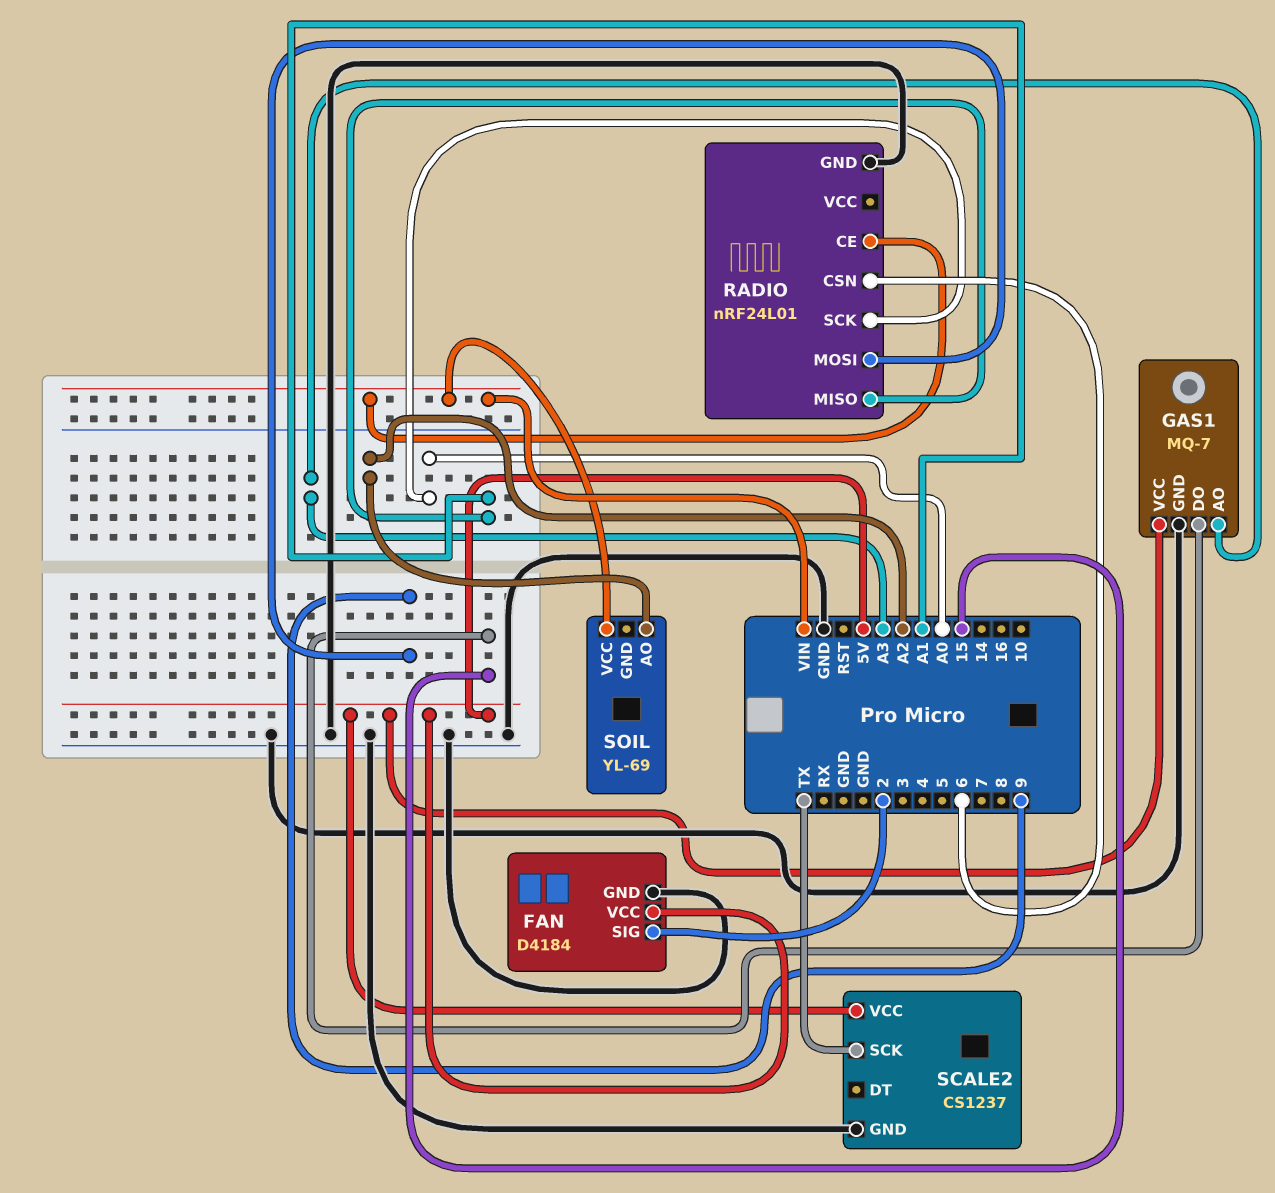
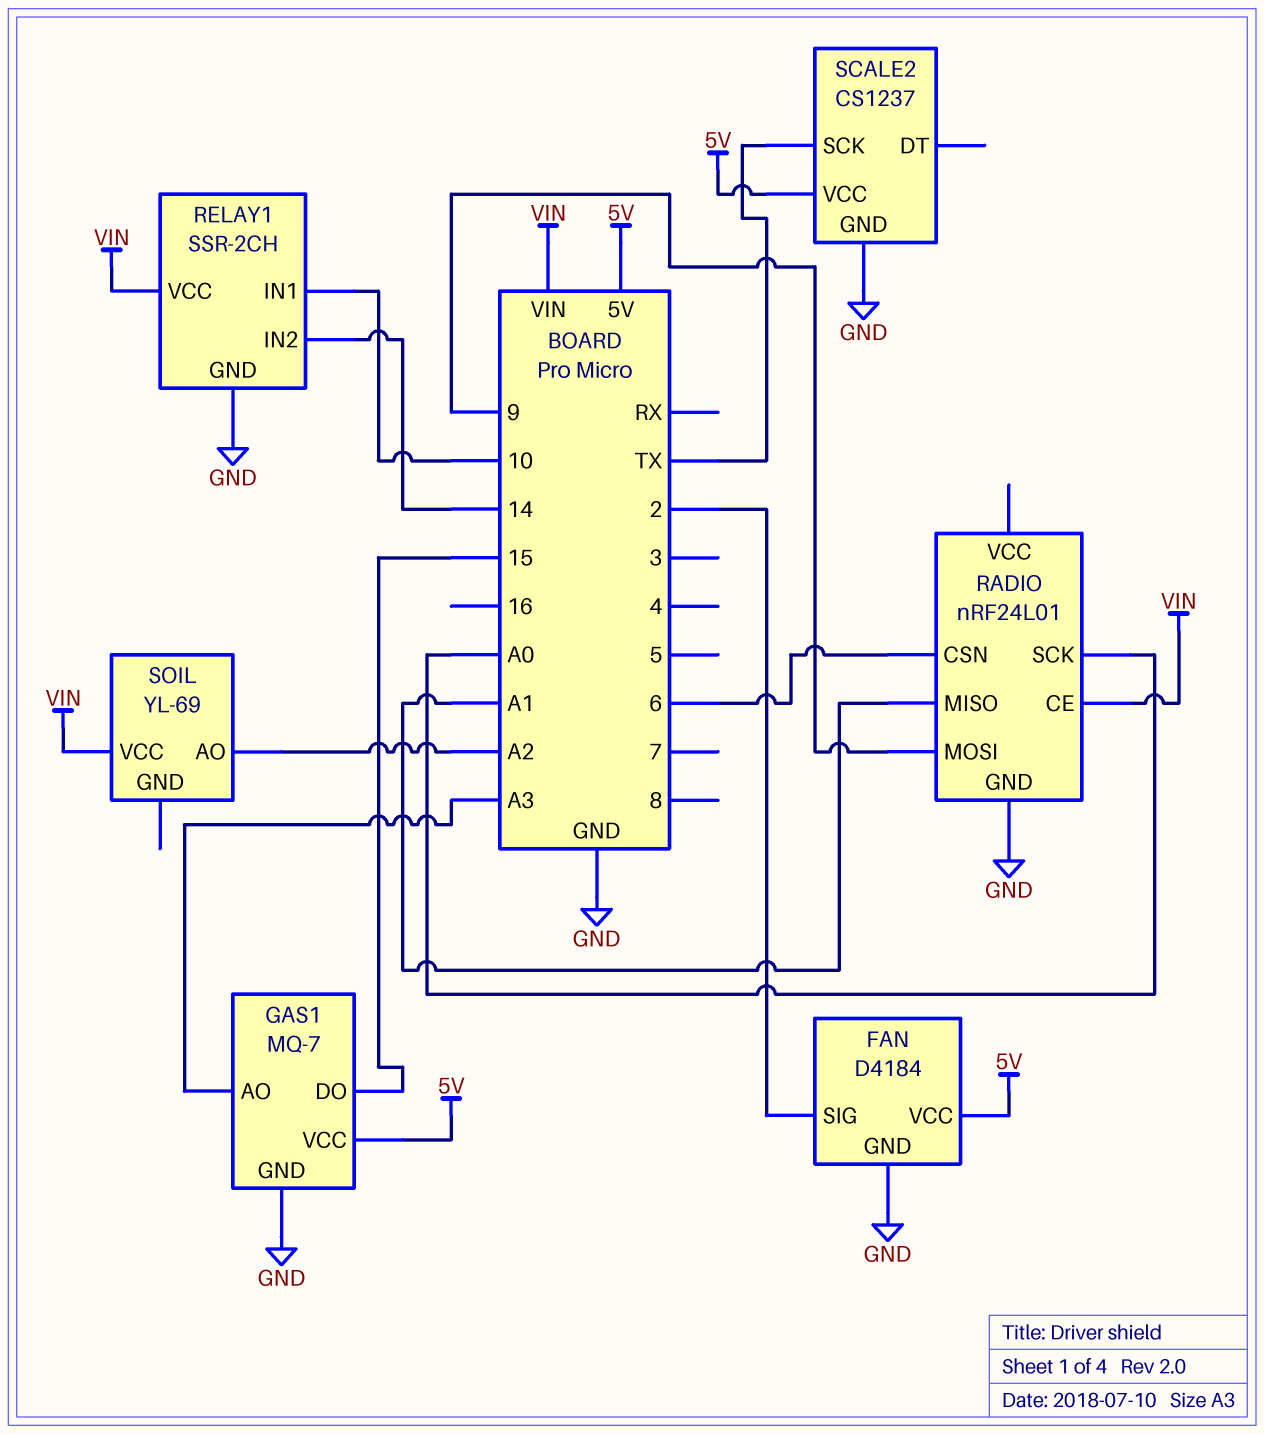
RELAY1: none -> SSR-2CH
RELAY1 pin GND: none -> GND
RELAY1 pin IN1: none -> 10
RELAY1 pin IN2: none -> 14
RELAY1 pin VCC: none -> VIN

